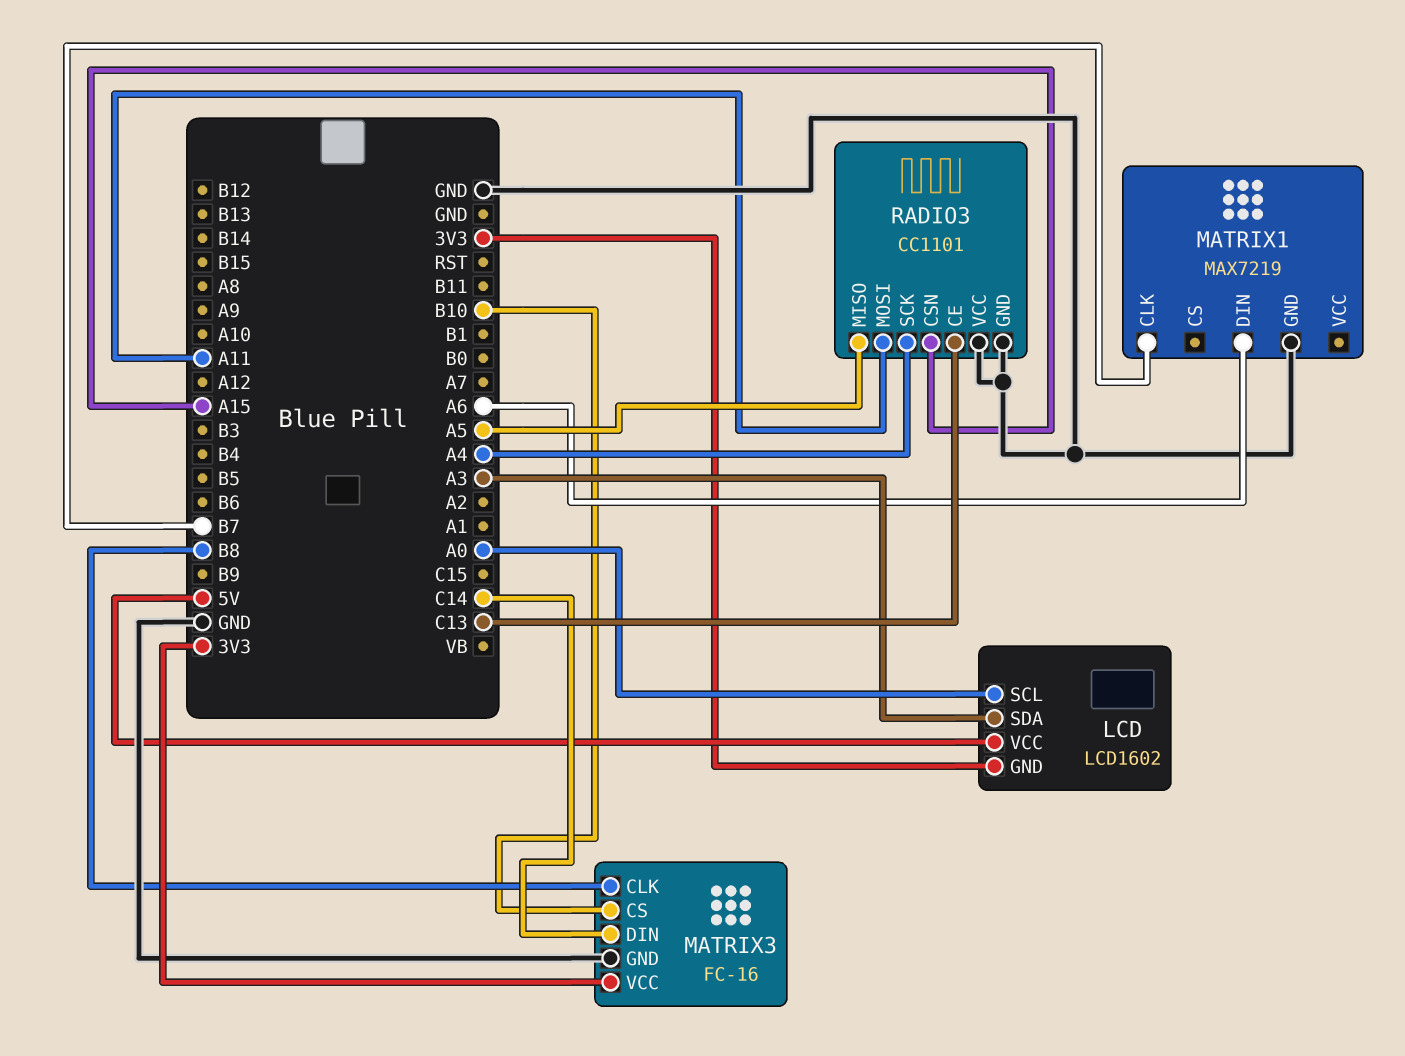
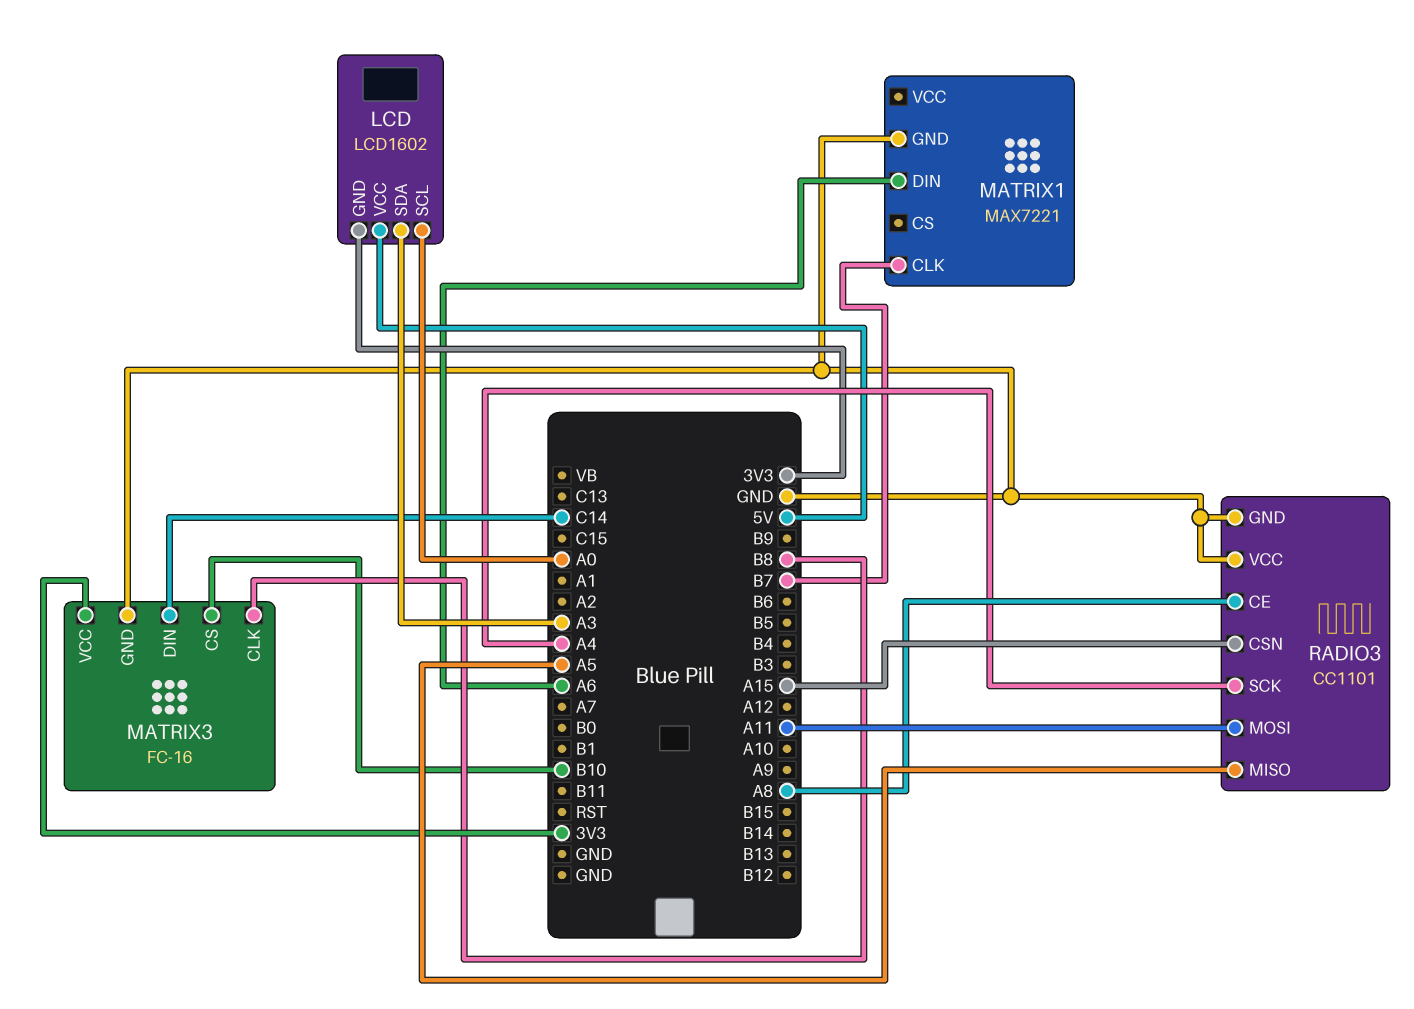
MATRIX1: MAX7219 -> MAX7221
RADIO3 pin CE: C13 -> A8

